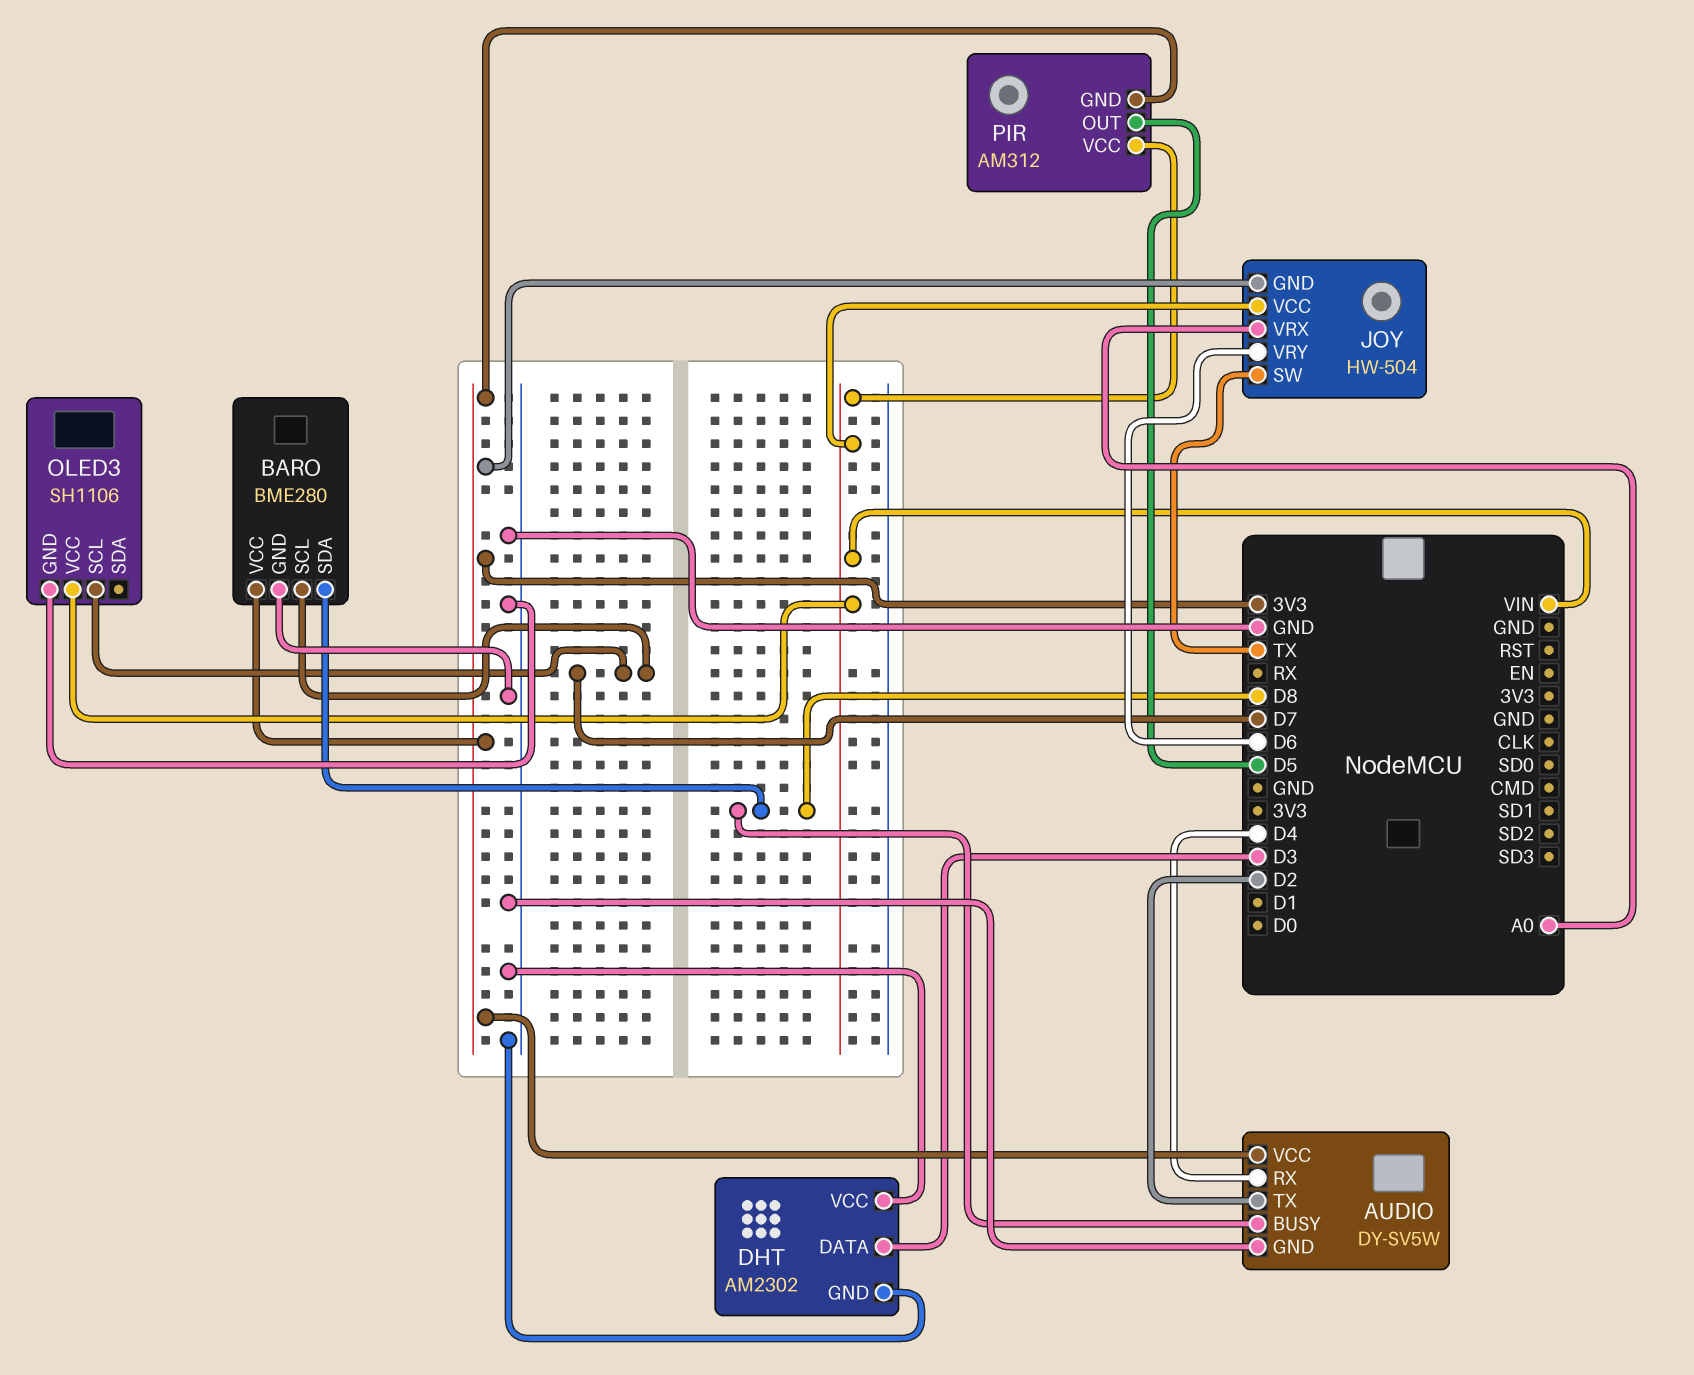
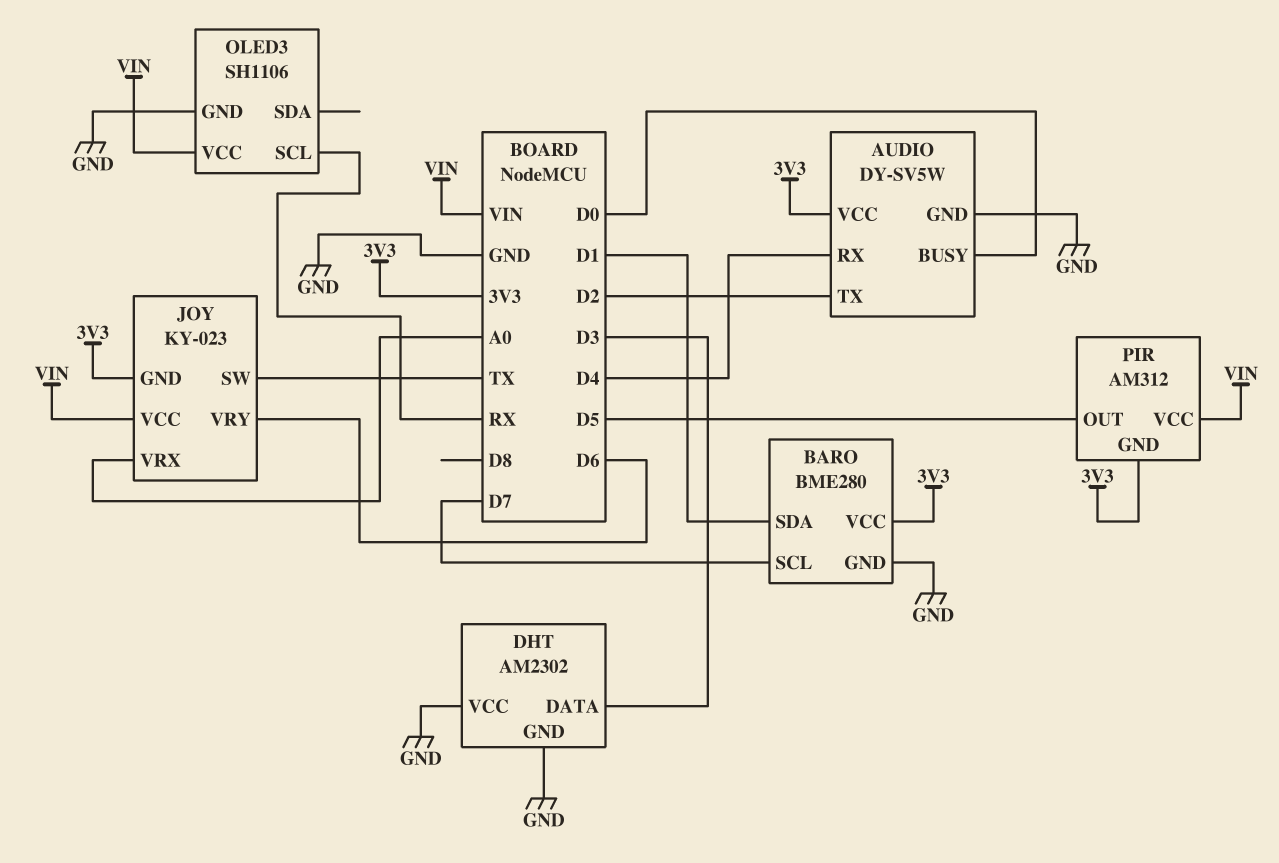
AUDIO pin BUSY: D8 -> D0
BARO pin SDA: D8 -> D1
JOY: HW-504 -> KY-023
OLED3 pin SCL: D7 -> RX

